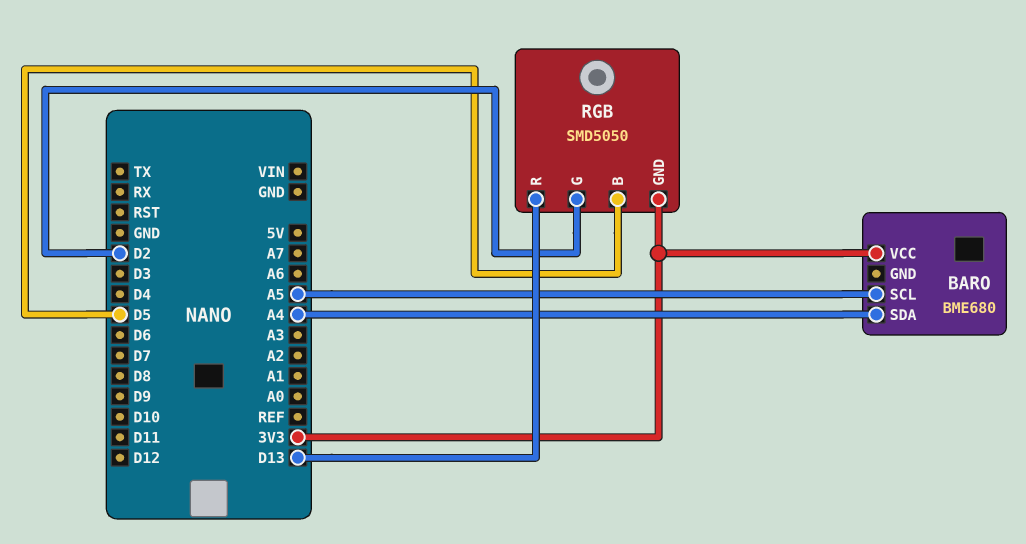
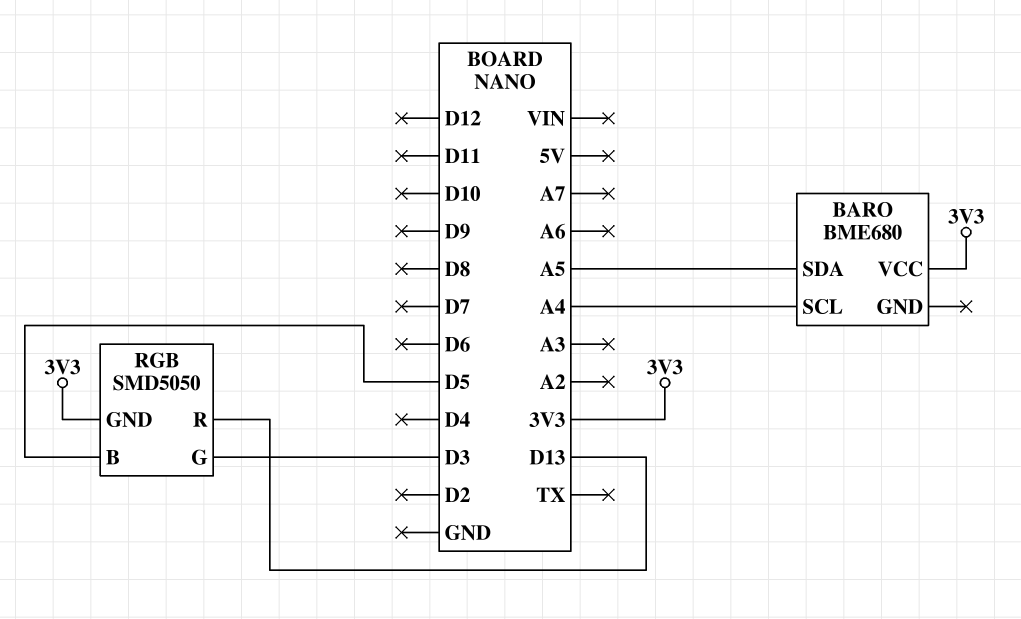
BARO pin SCL: A5 -> A4
BARO pin SDA: A4 -> A5
RGB pin G: D2 -> D3

